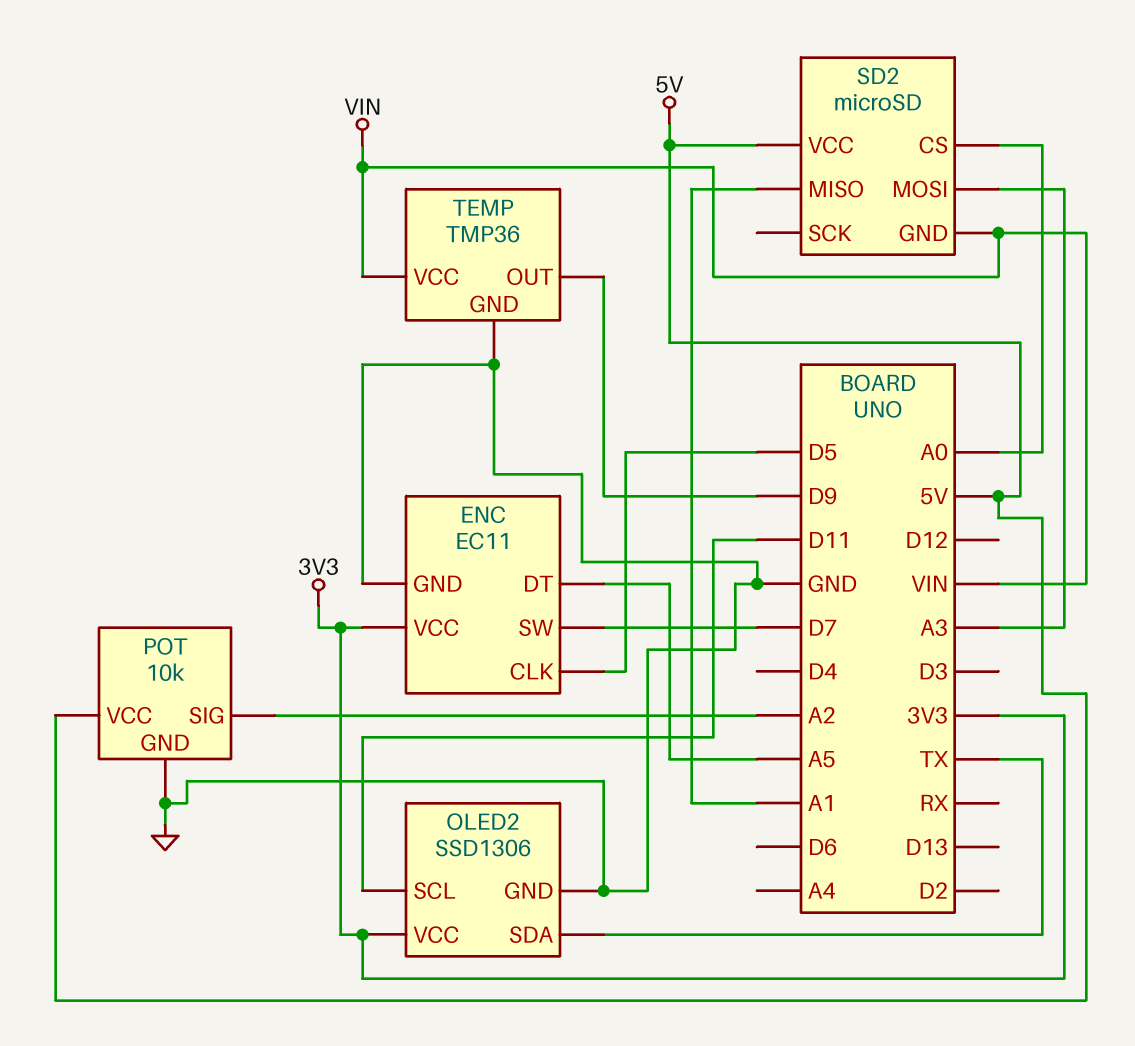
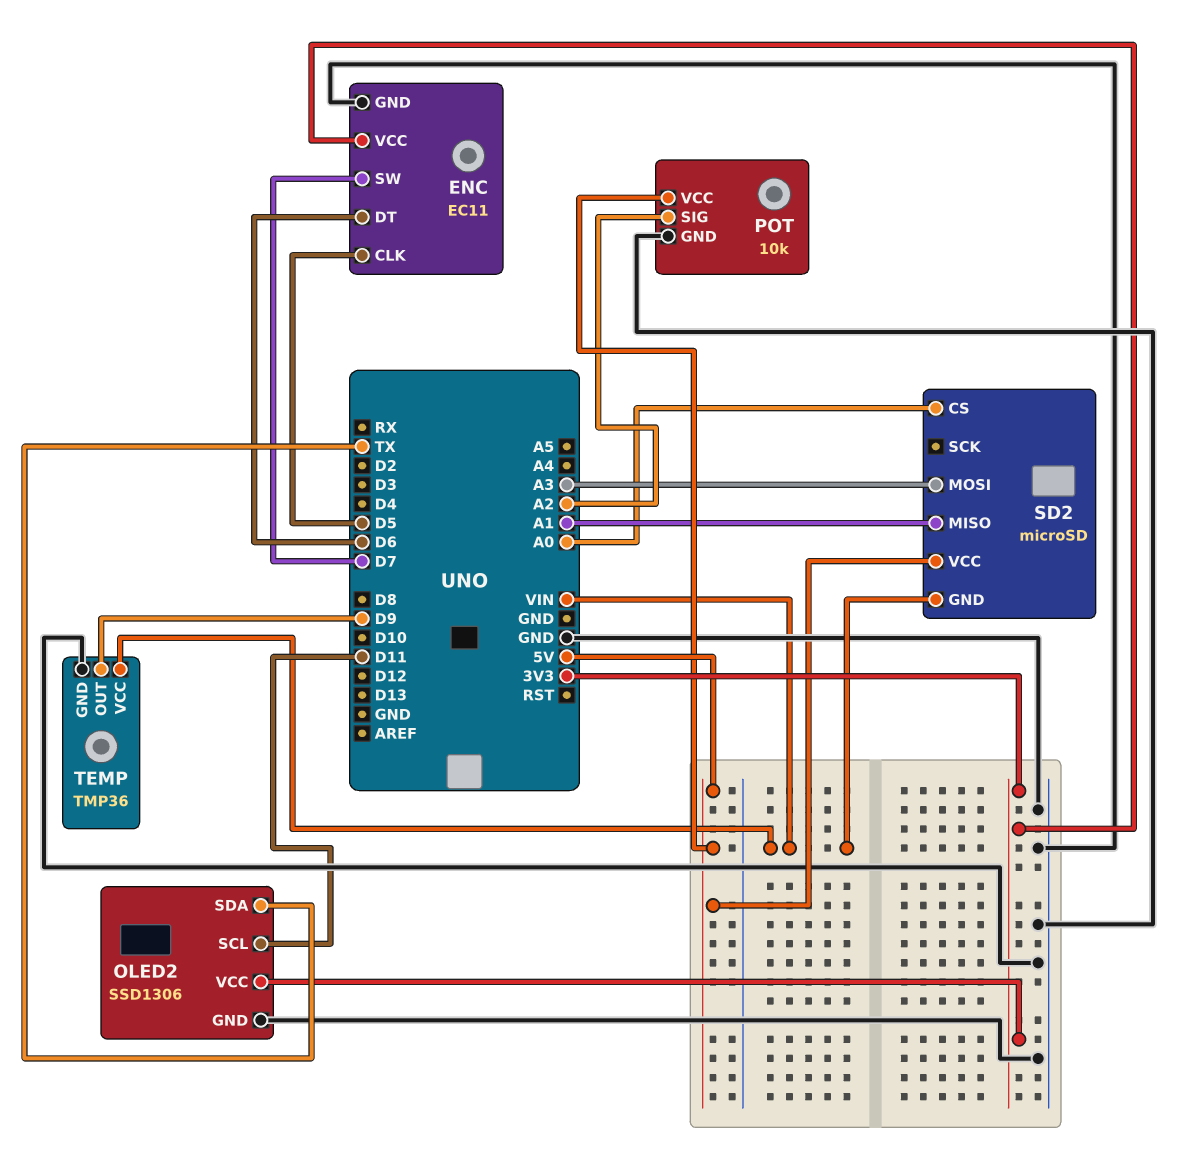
ENC pin DT: A5 -> D6

